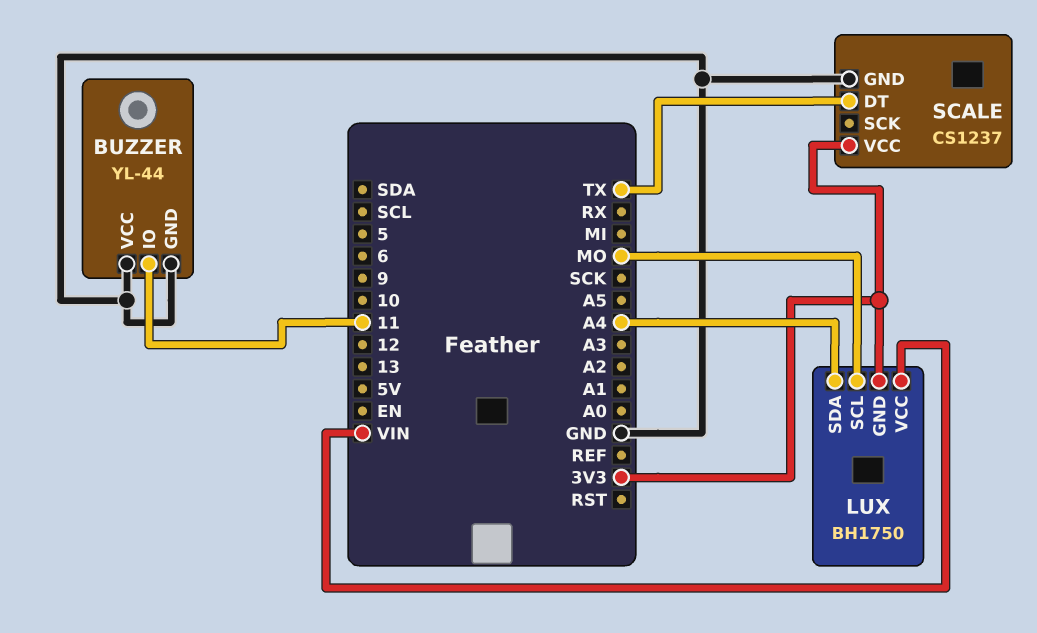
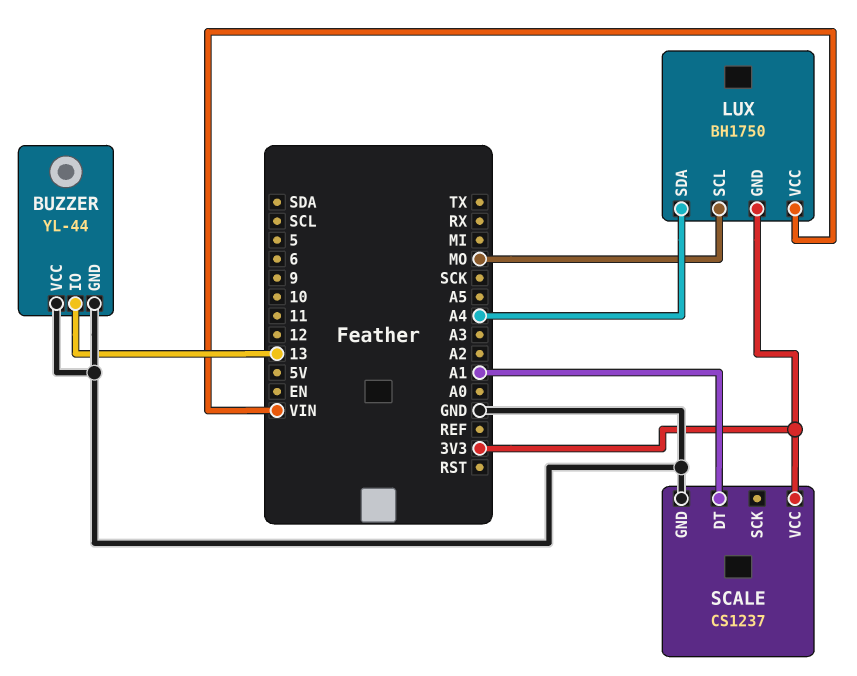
BUZZER pin IO: 11 -> 13
SCALE pin DT: TX -> A1

